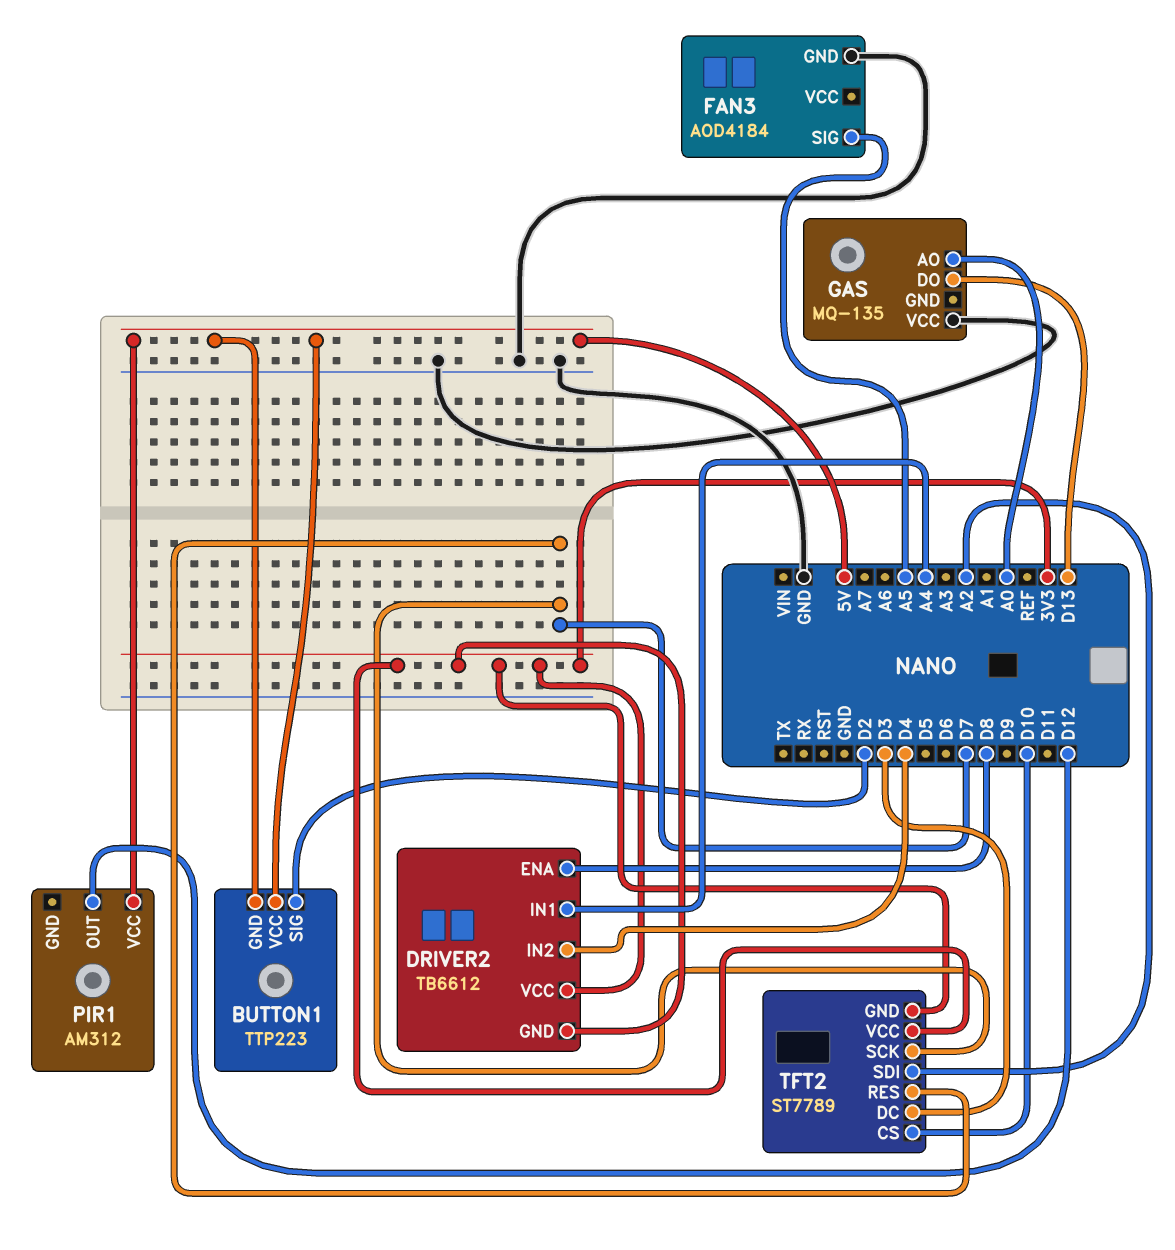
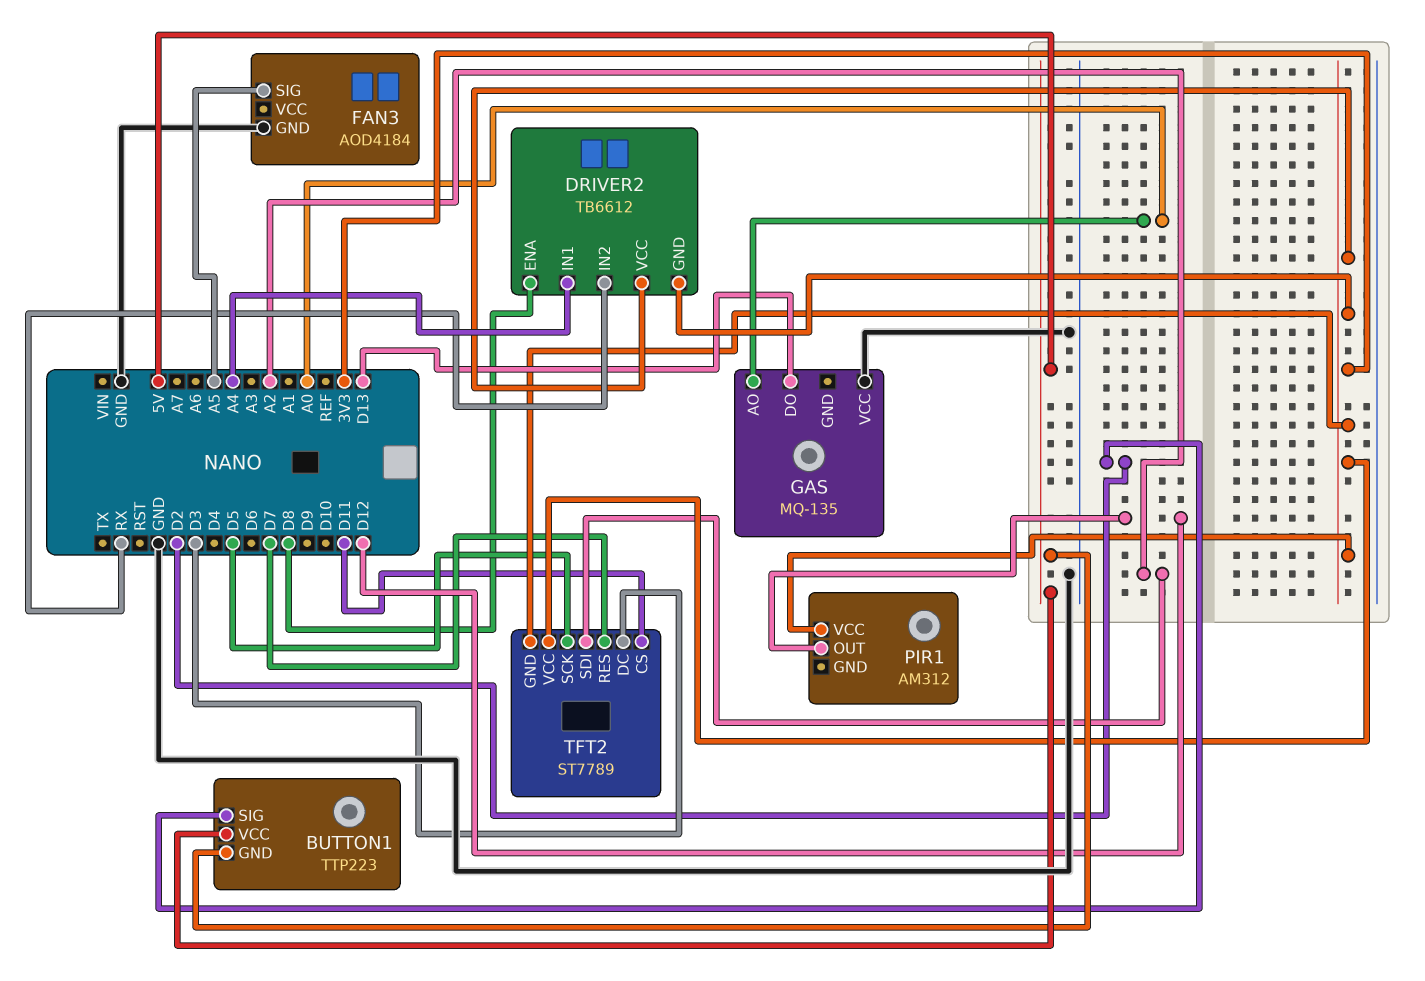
DRIVER2 pin IN2: D4 -> RX
PIR1 pin VCC: 5V -> 3V3
TFT2 pin CS: D10 -> D11
TFT2 pin SCK: D7 -> D5

